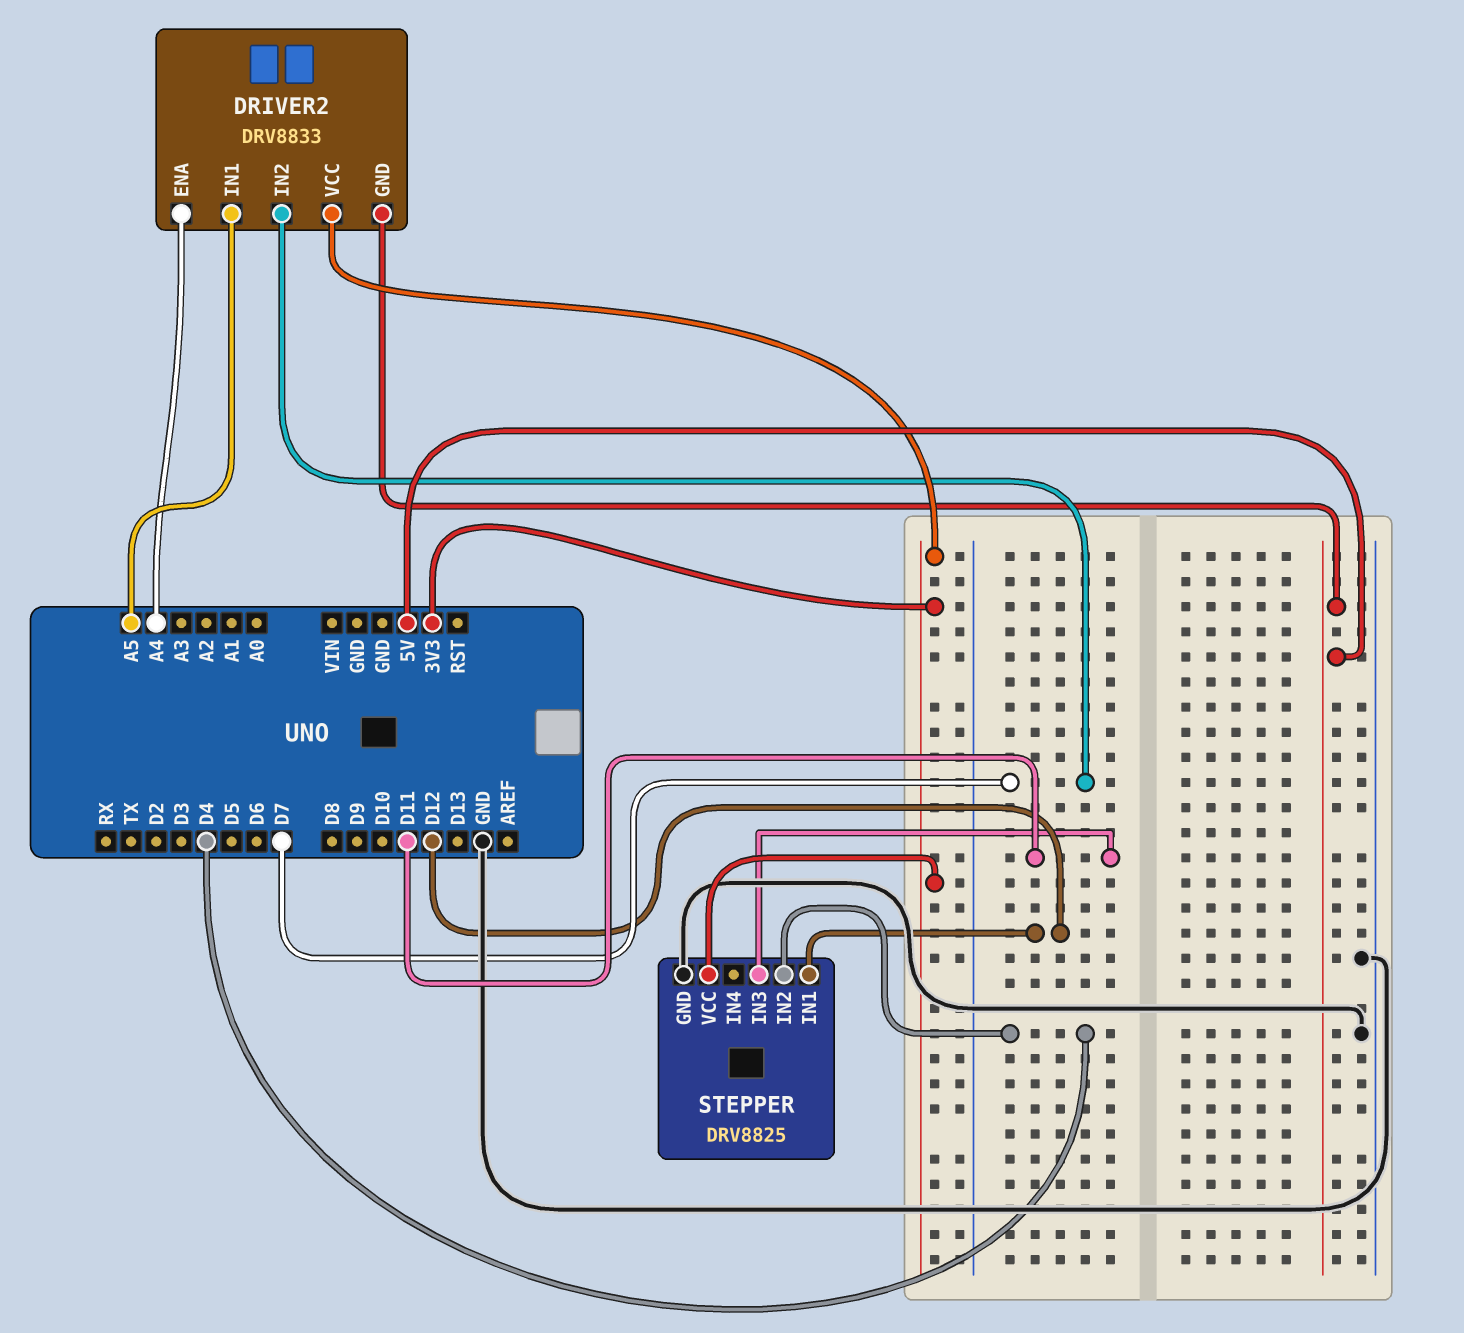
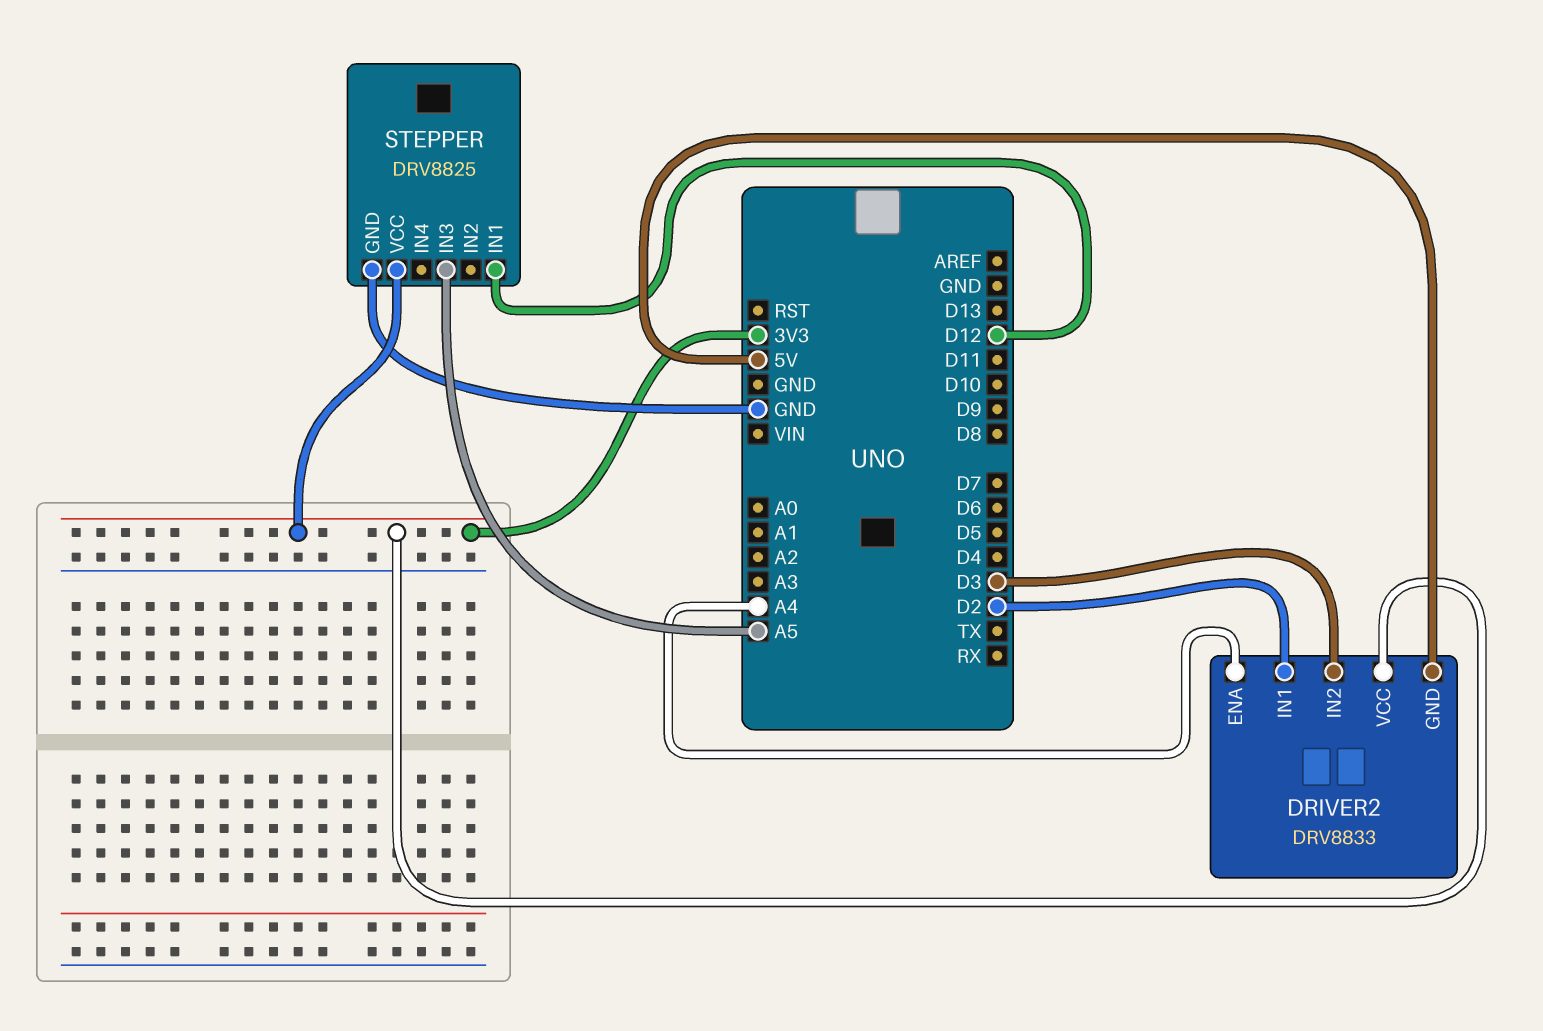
DRIVER2 pin IN1: A5 -> D2
DRIVER2 pin IN2: D7 -> D3
STEPPER pin IN2: D4 -> none
STEPPER pin IN3: D11 -> A5

